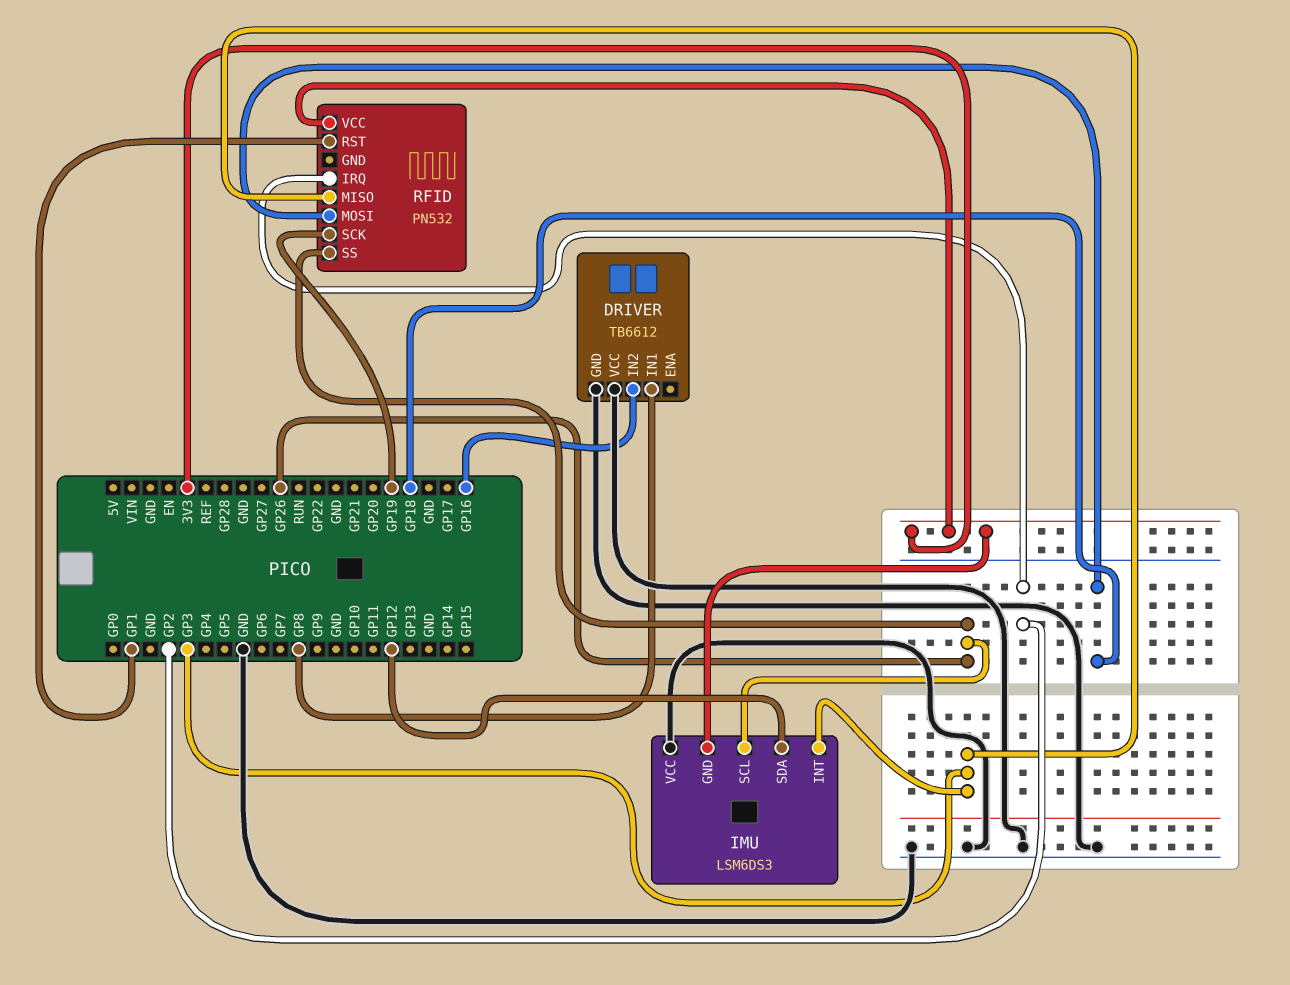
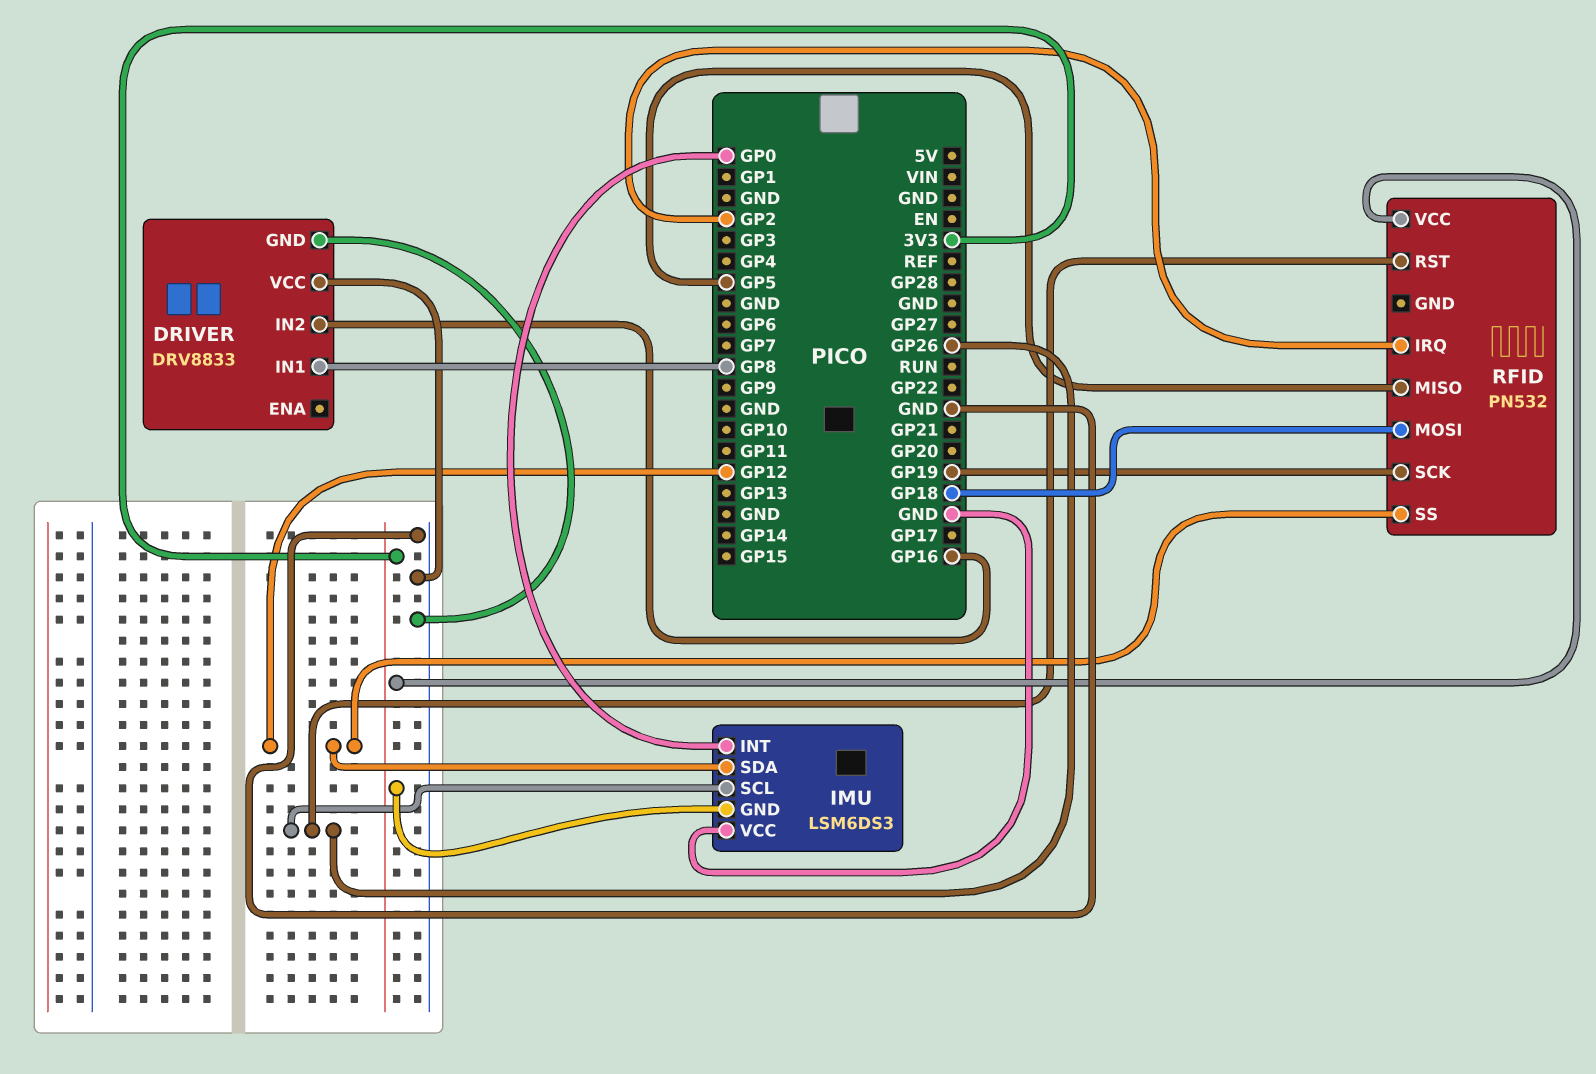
DRIVER: TB6612 -> DRV8833
IMU pin INT: GP3 -> GP0
RFID pin MISO: GP3 -> GP5
RFID pin RST: GP1 -> GP26
RFID pin SS: GP26 -> GP12

